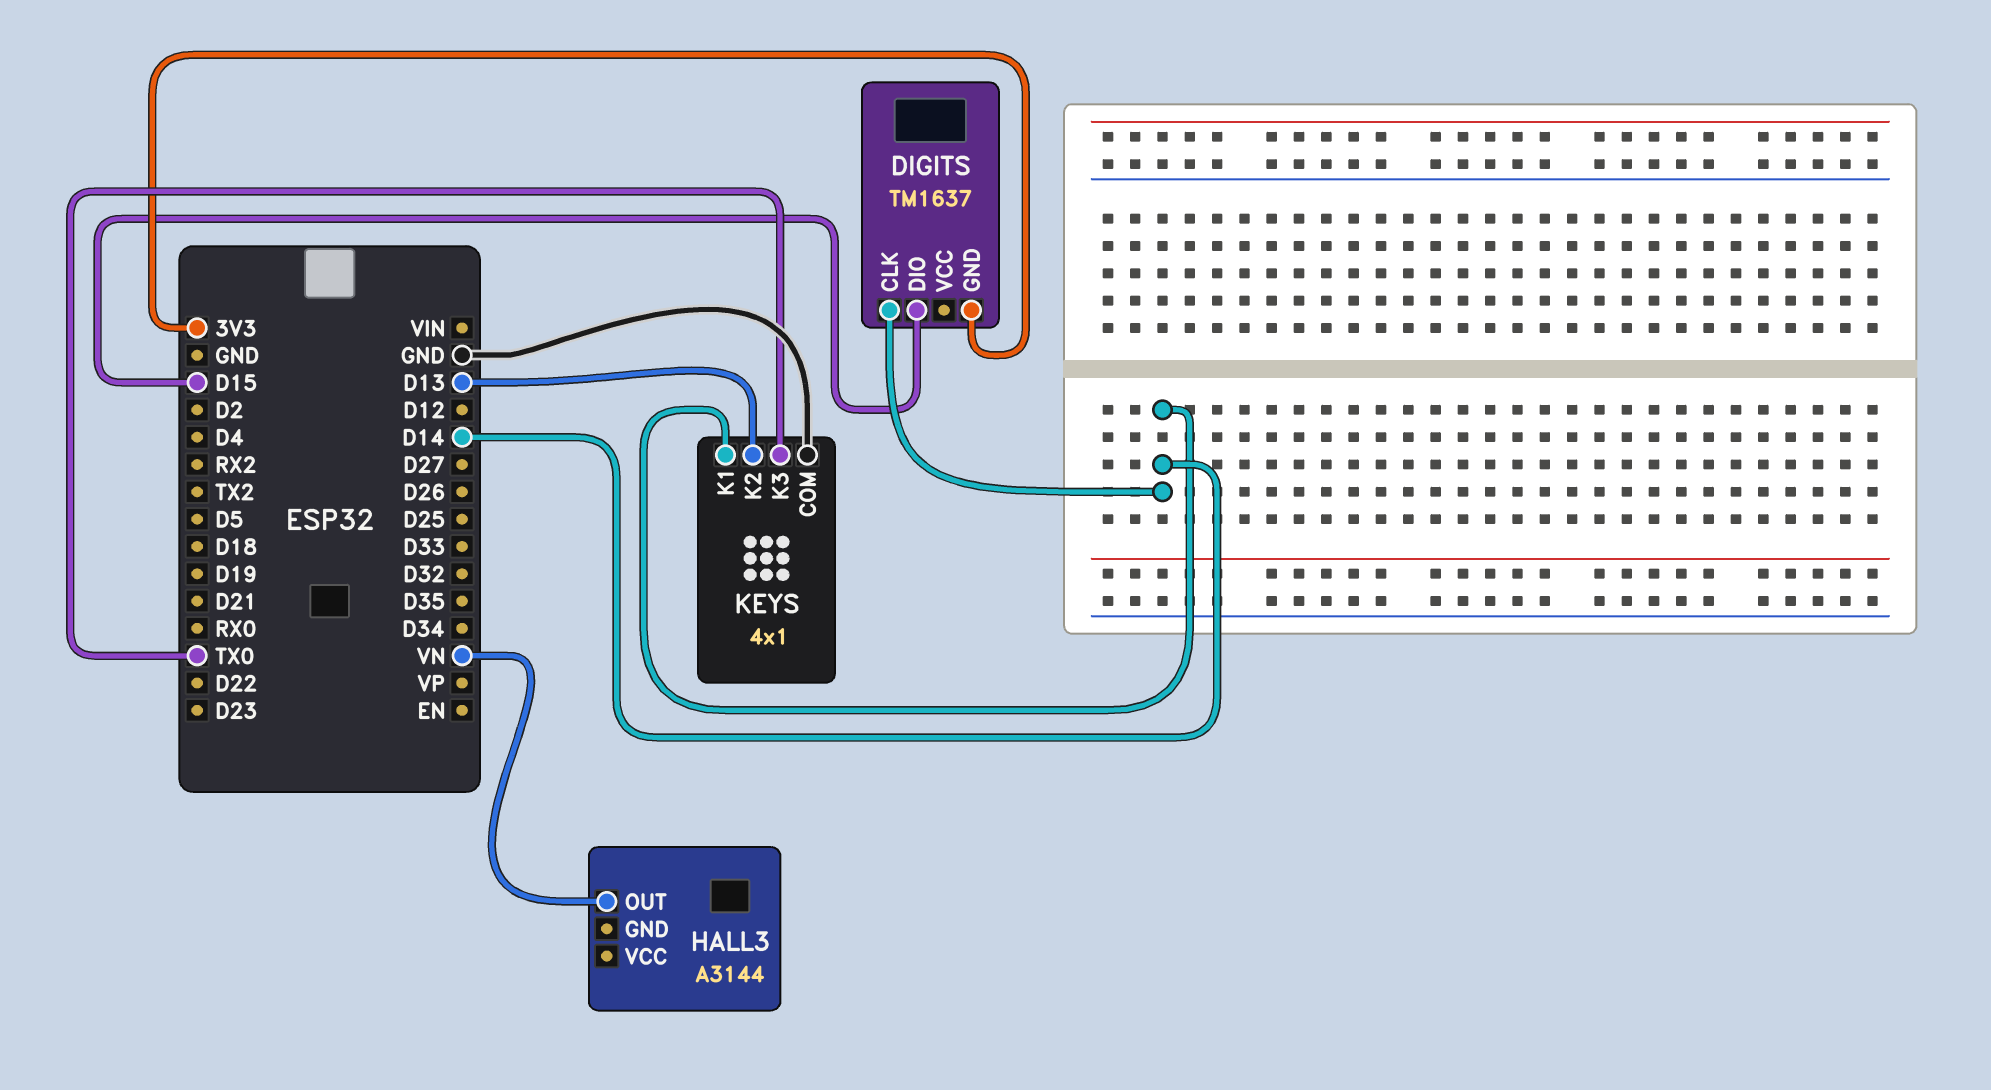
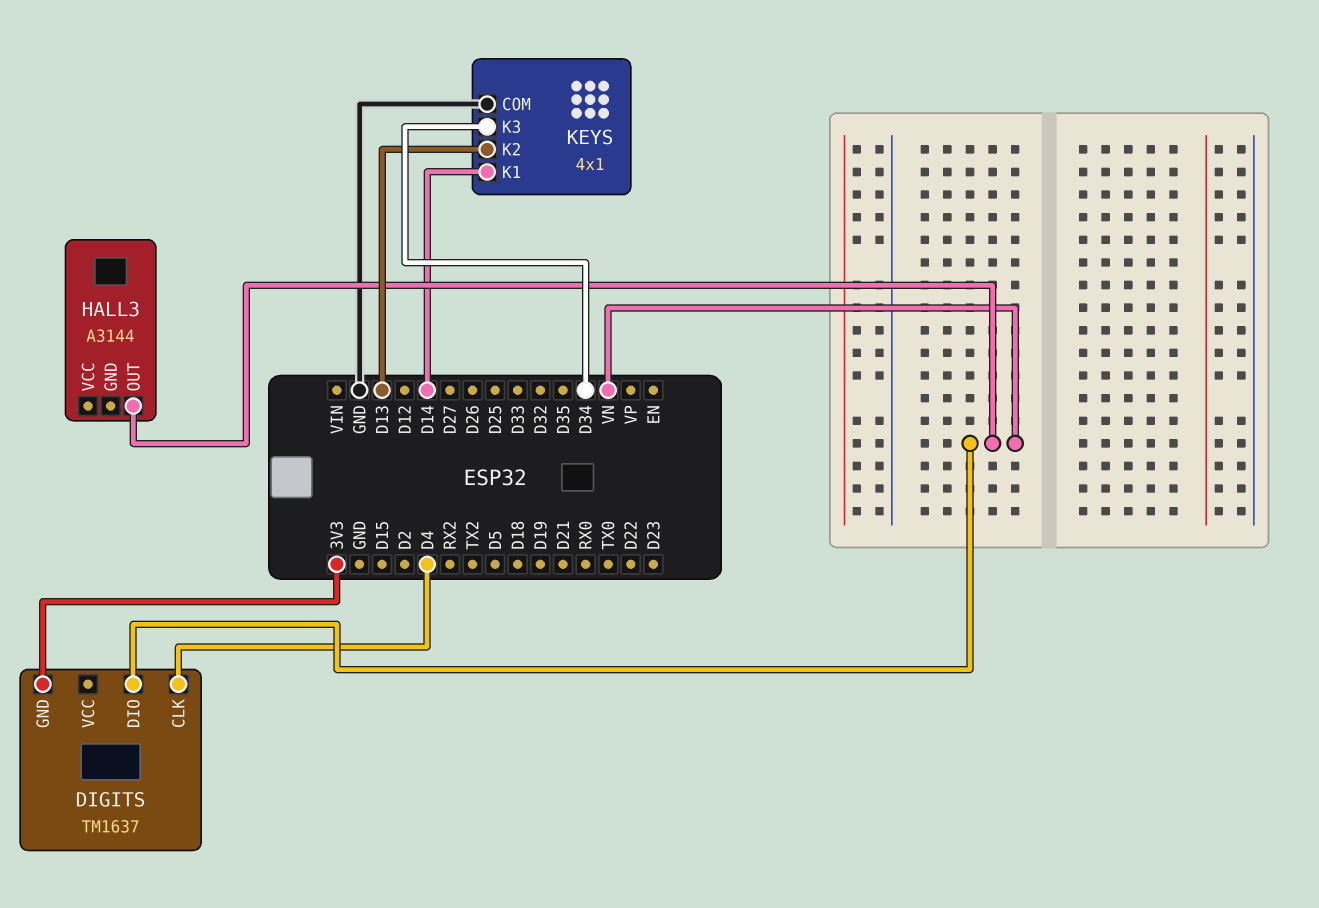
DIGITS pin CLK: D14 -> D4
DIGITS pin DIO: D15 -> VN
KEYS pin K3: TX0 -> D34

